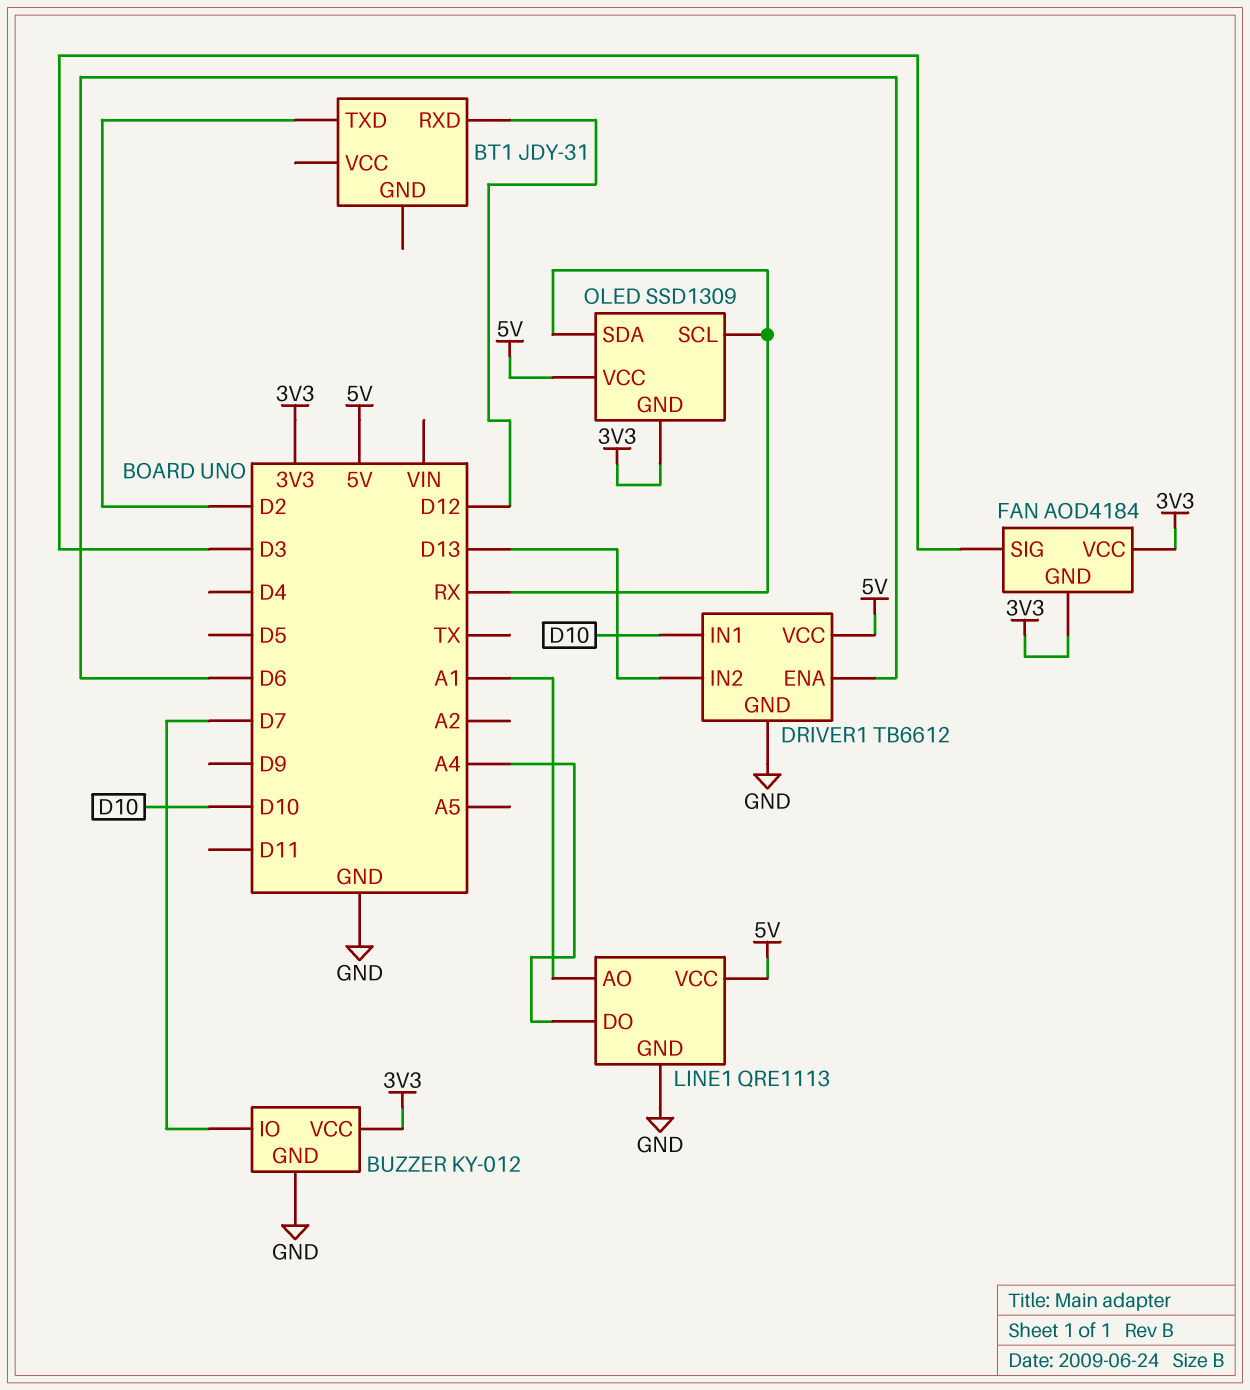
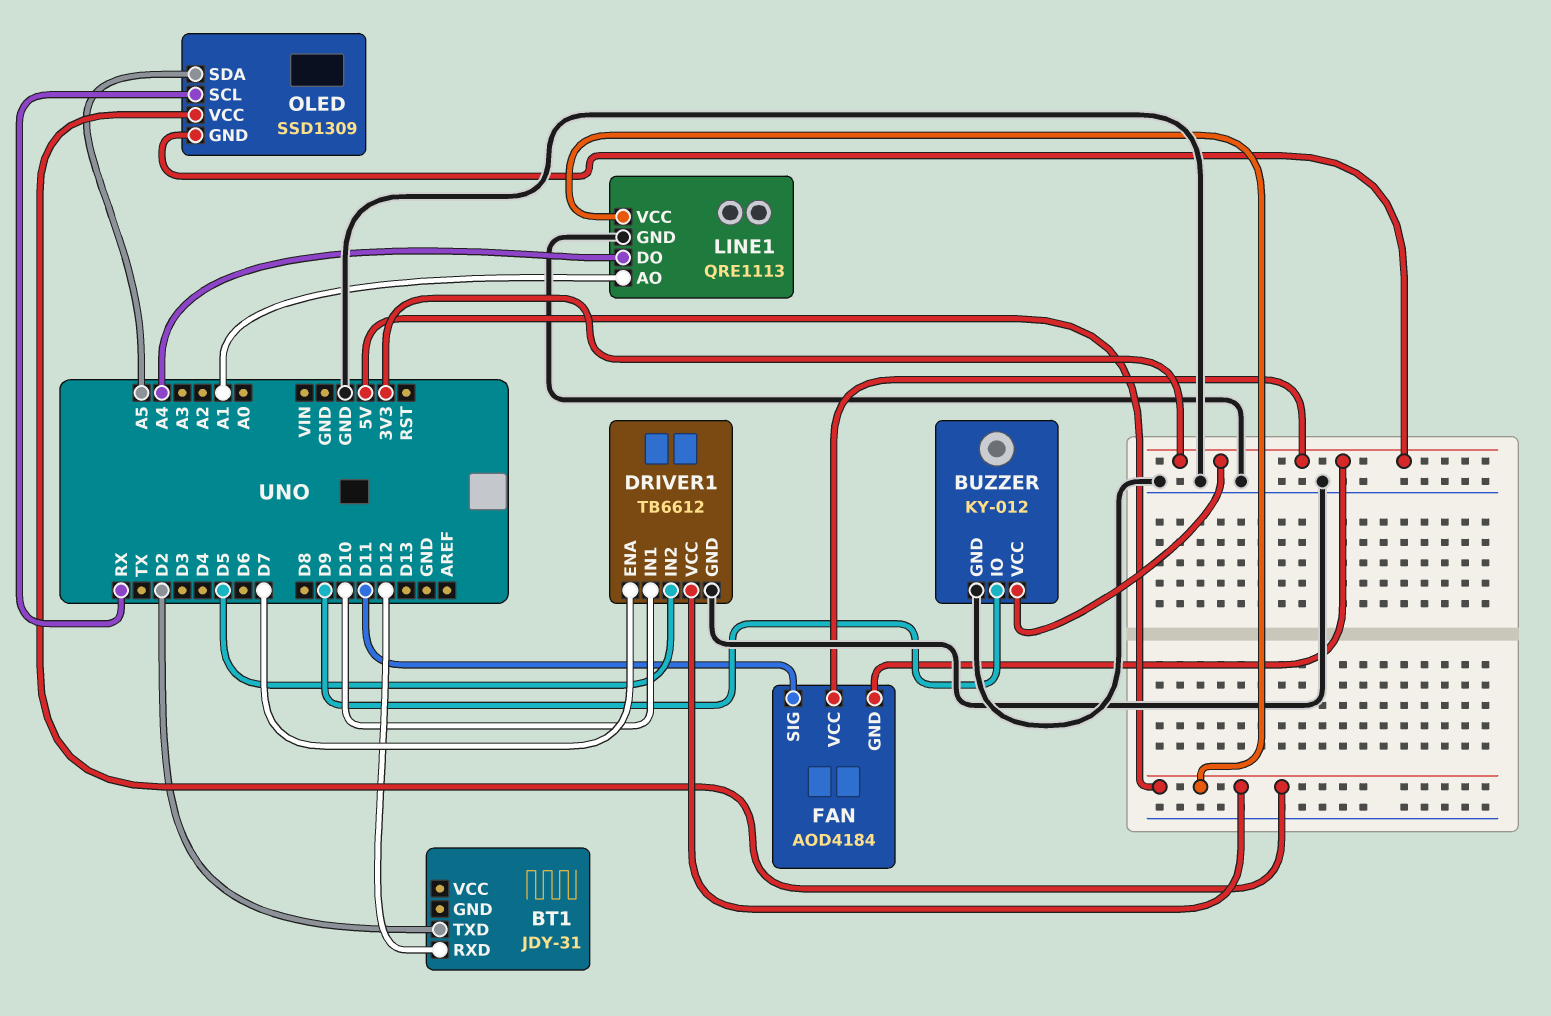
BUZZER pin IO: D7 -> D9
DRIVER1 pin ENA: D6 -> D7
DRIVER1 pin IN2: D13 -> D5
FAN pin SIG: D3 -> D11
OLED pin SDA: RX -> A5

